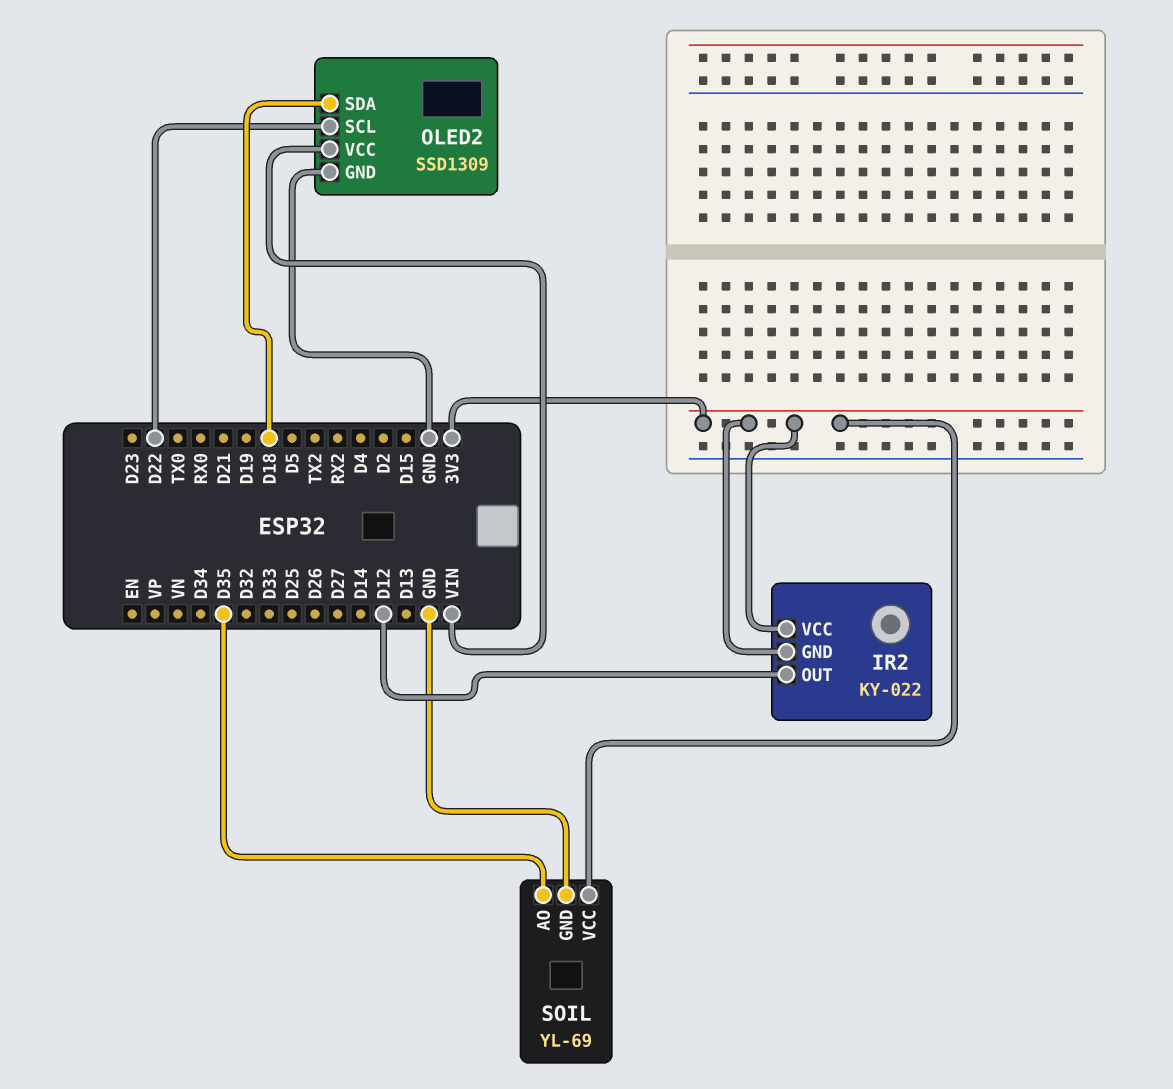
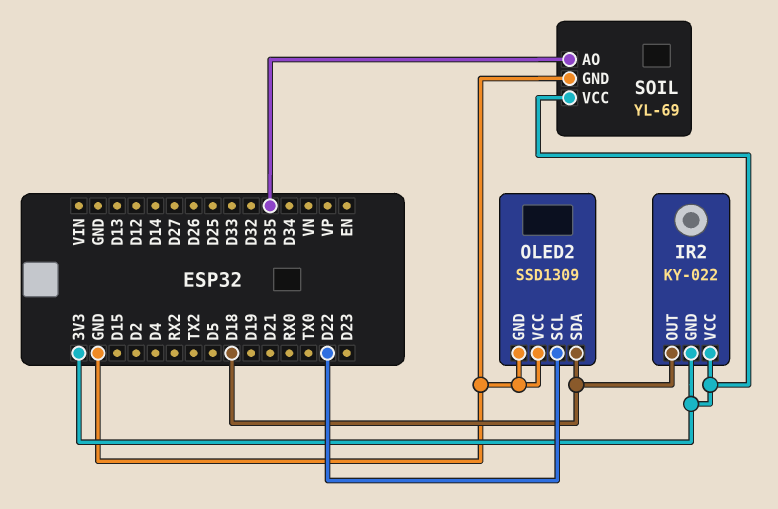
IR2 pin OUT: D12 -> D18
OLED2 pin VCC: VIN -> GND

